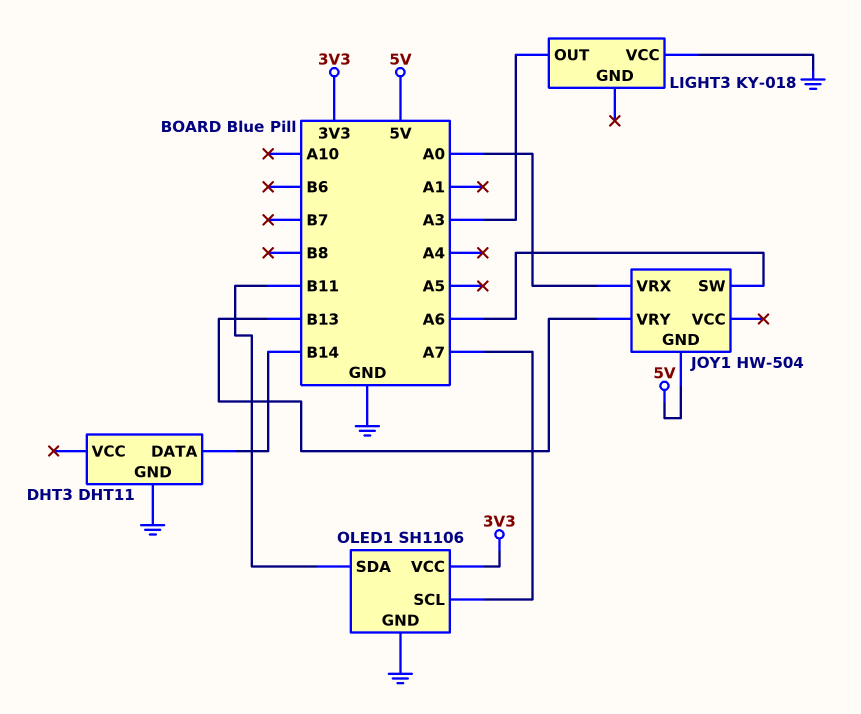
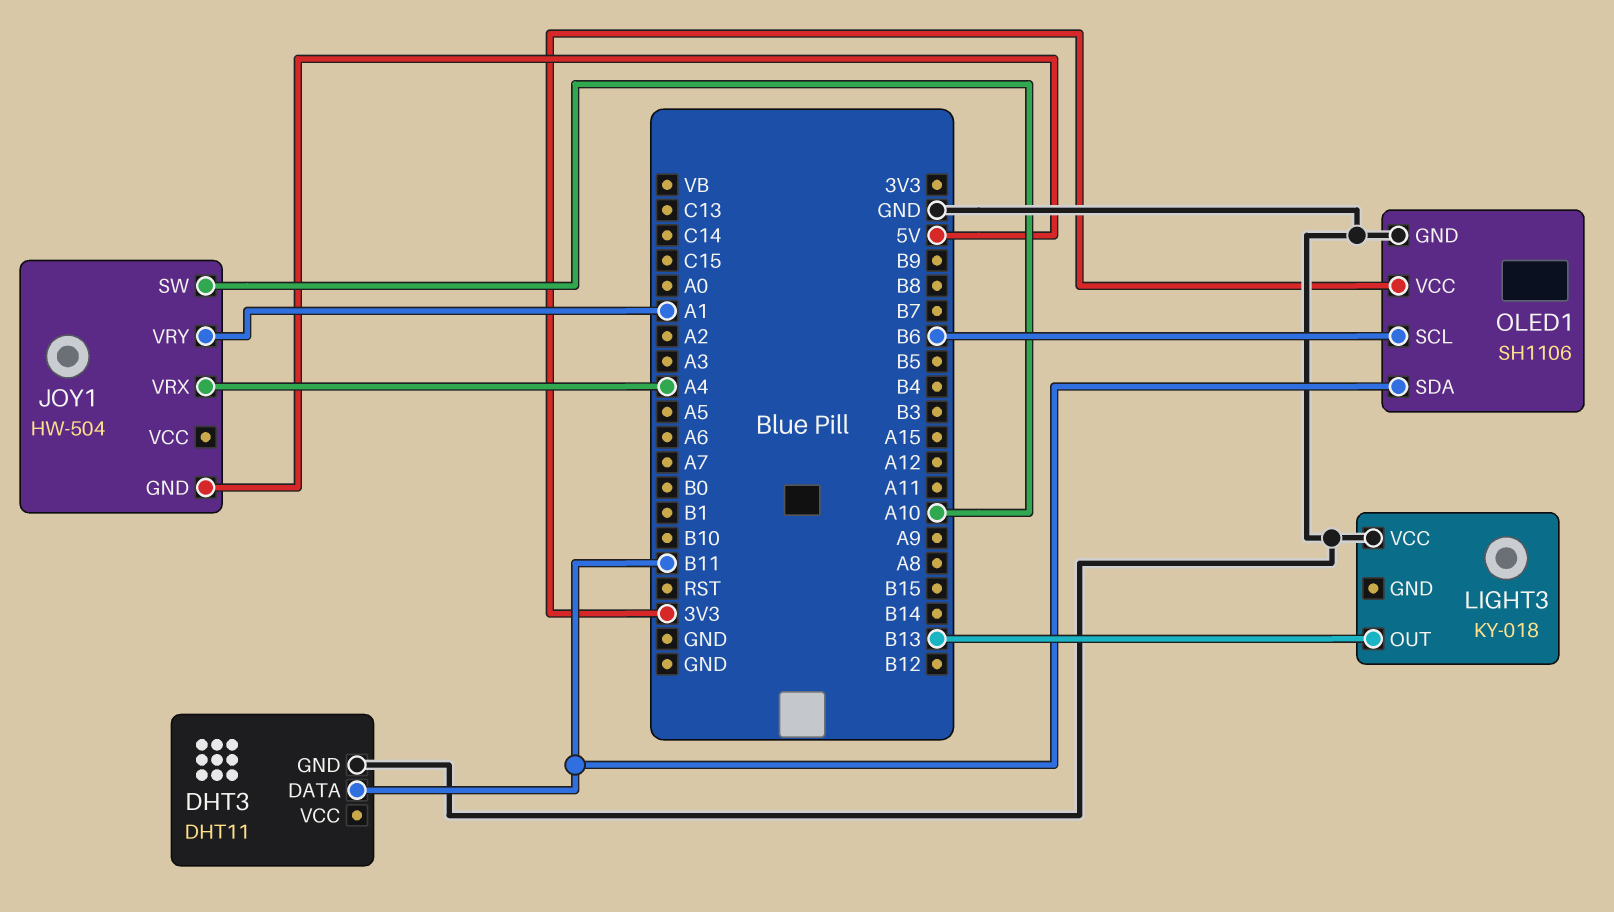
DHT3 pin DATA: B14 -> B11
JOY1 pin SW: A6 -> A10
JOY1 pin VRX: A0 -> A4
JOY1 pin VRY: B13 -> A1
LIGHT3 pin OUT: A3 -> B13
OLED1 pin SCL: A7 -> B6

